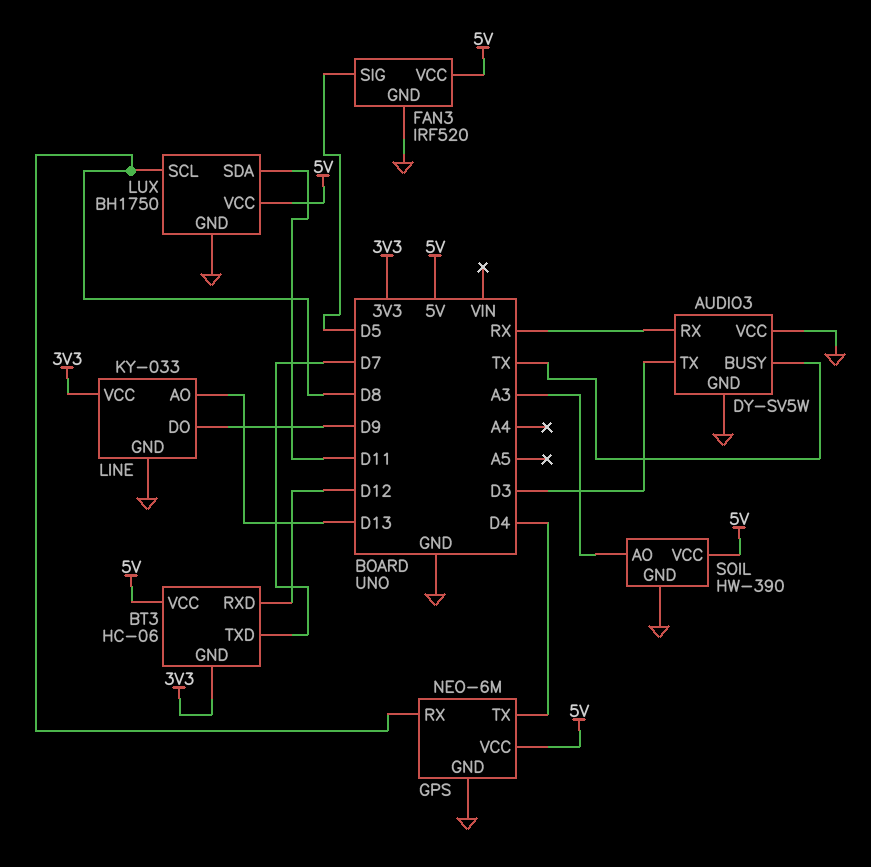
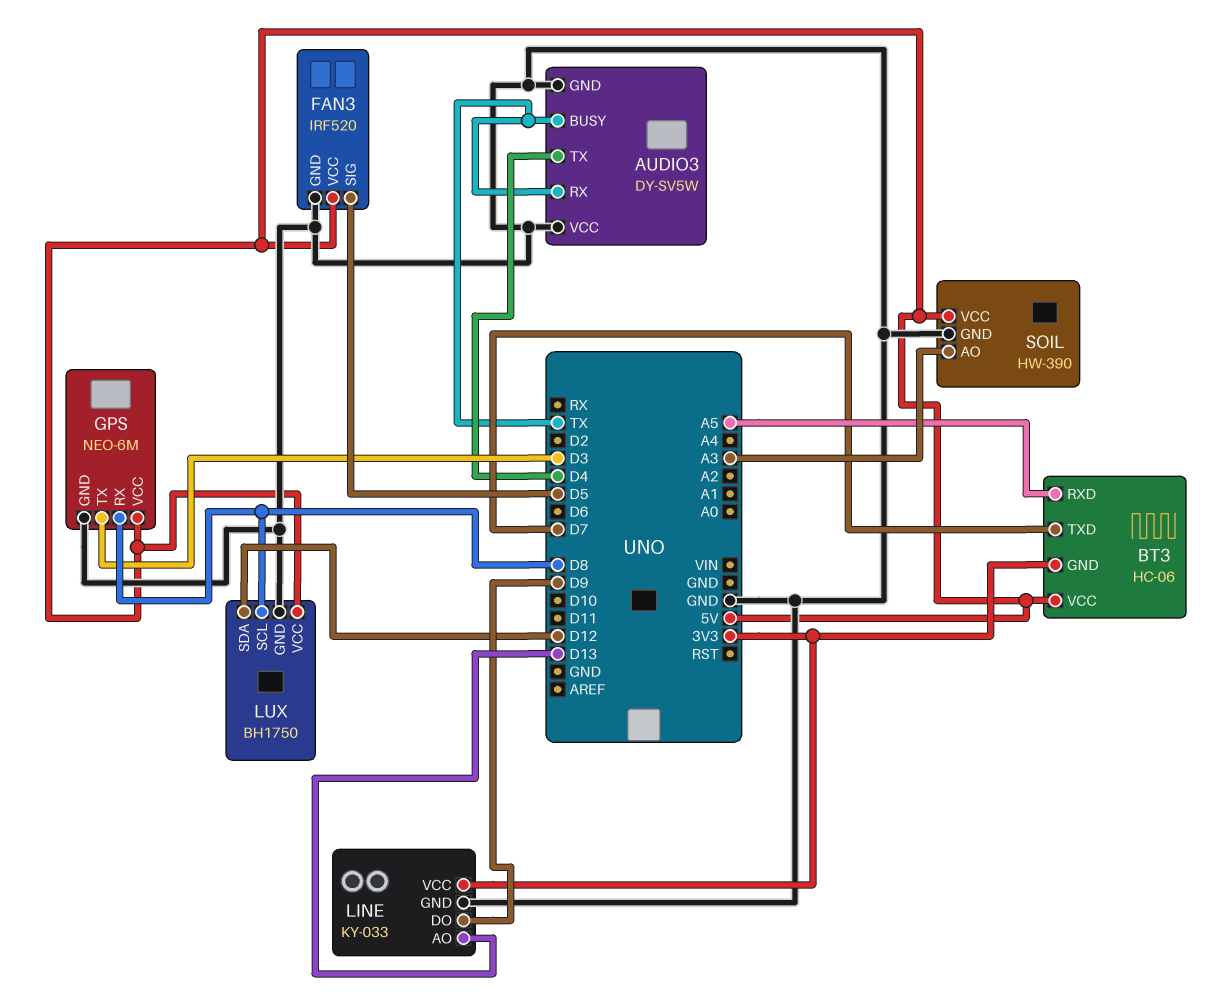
AUDIO3 pin RX: RX -> TX
AUDIO3 pin TX: D3 -> D4
BT3 pin RXD: D12 -> A5
GPS pin TX: D4 -> D3
LUX pin SDA: D11 -> D12

